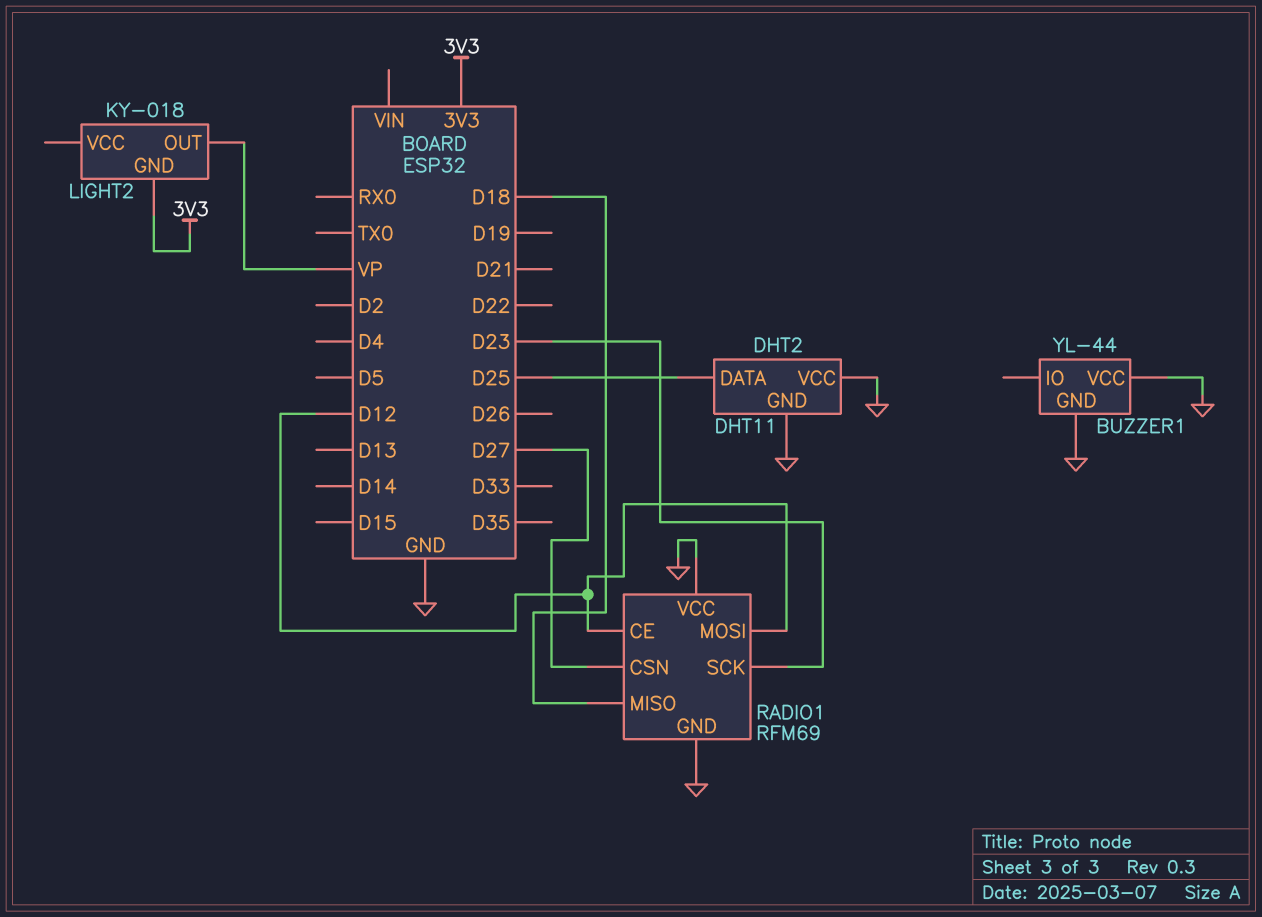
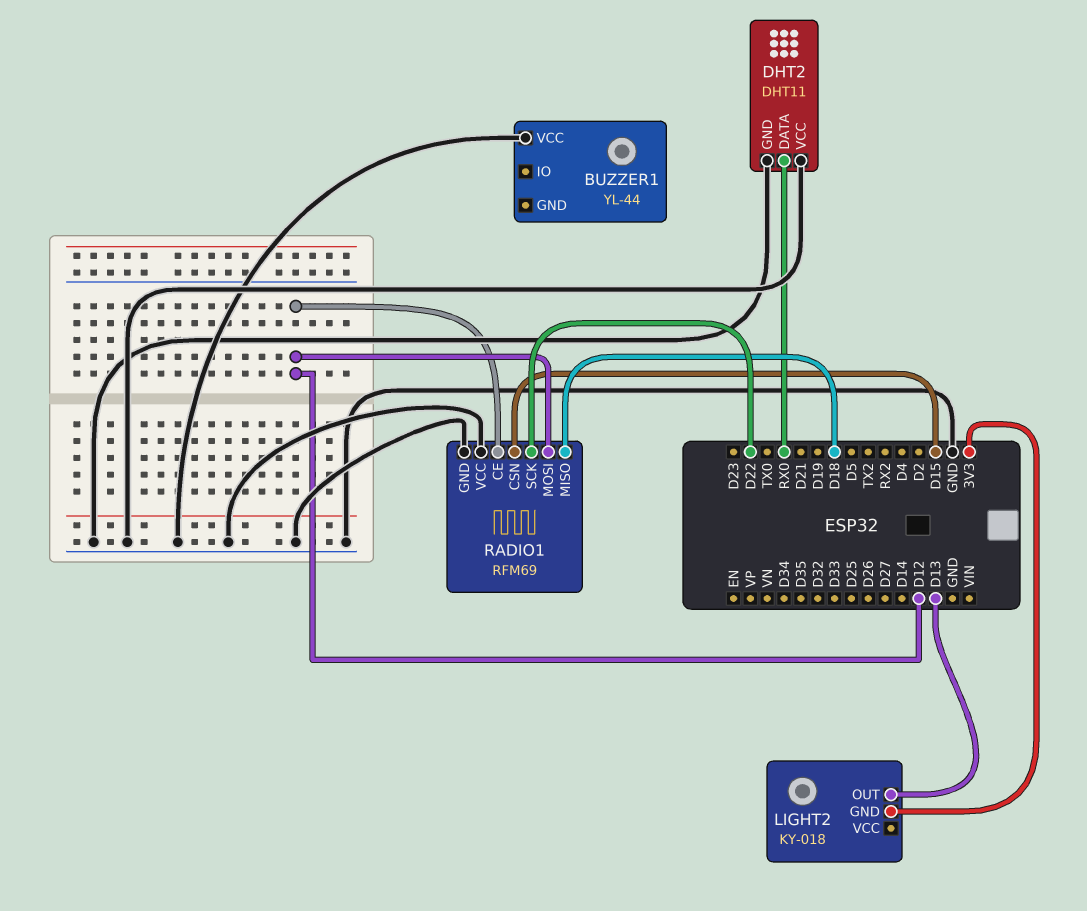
BUZZER1 pin GND: GND -> none
DHT2 pin DATA: D25 -> RX0
LIGHT2 pin OUT: VP -> D13
RADIO1 pin CSN: D27 -> D15
RADIO1 pin SCK: D23 -> D22

